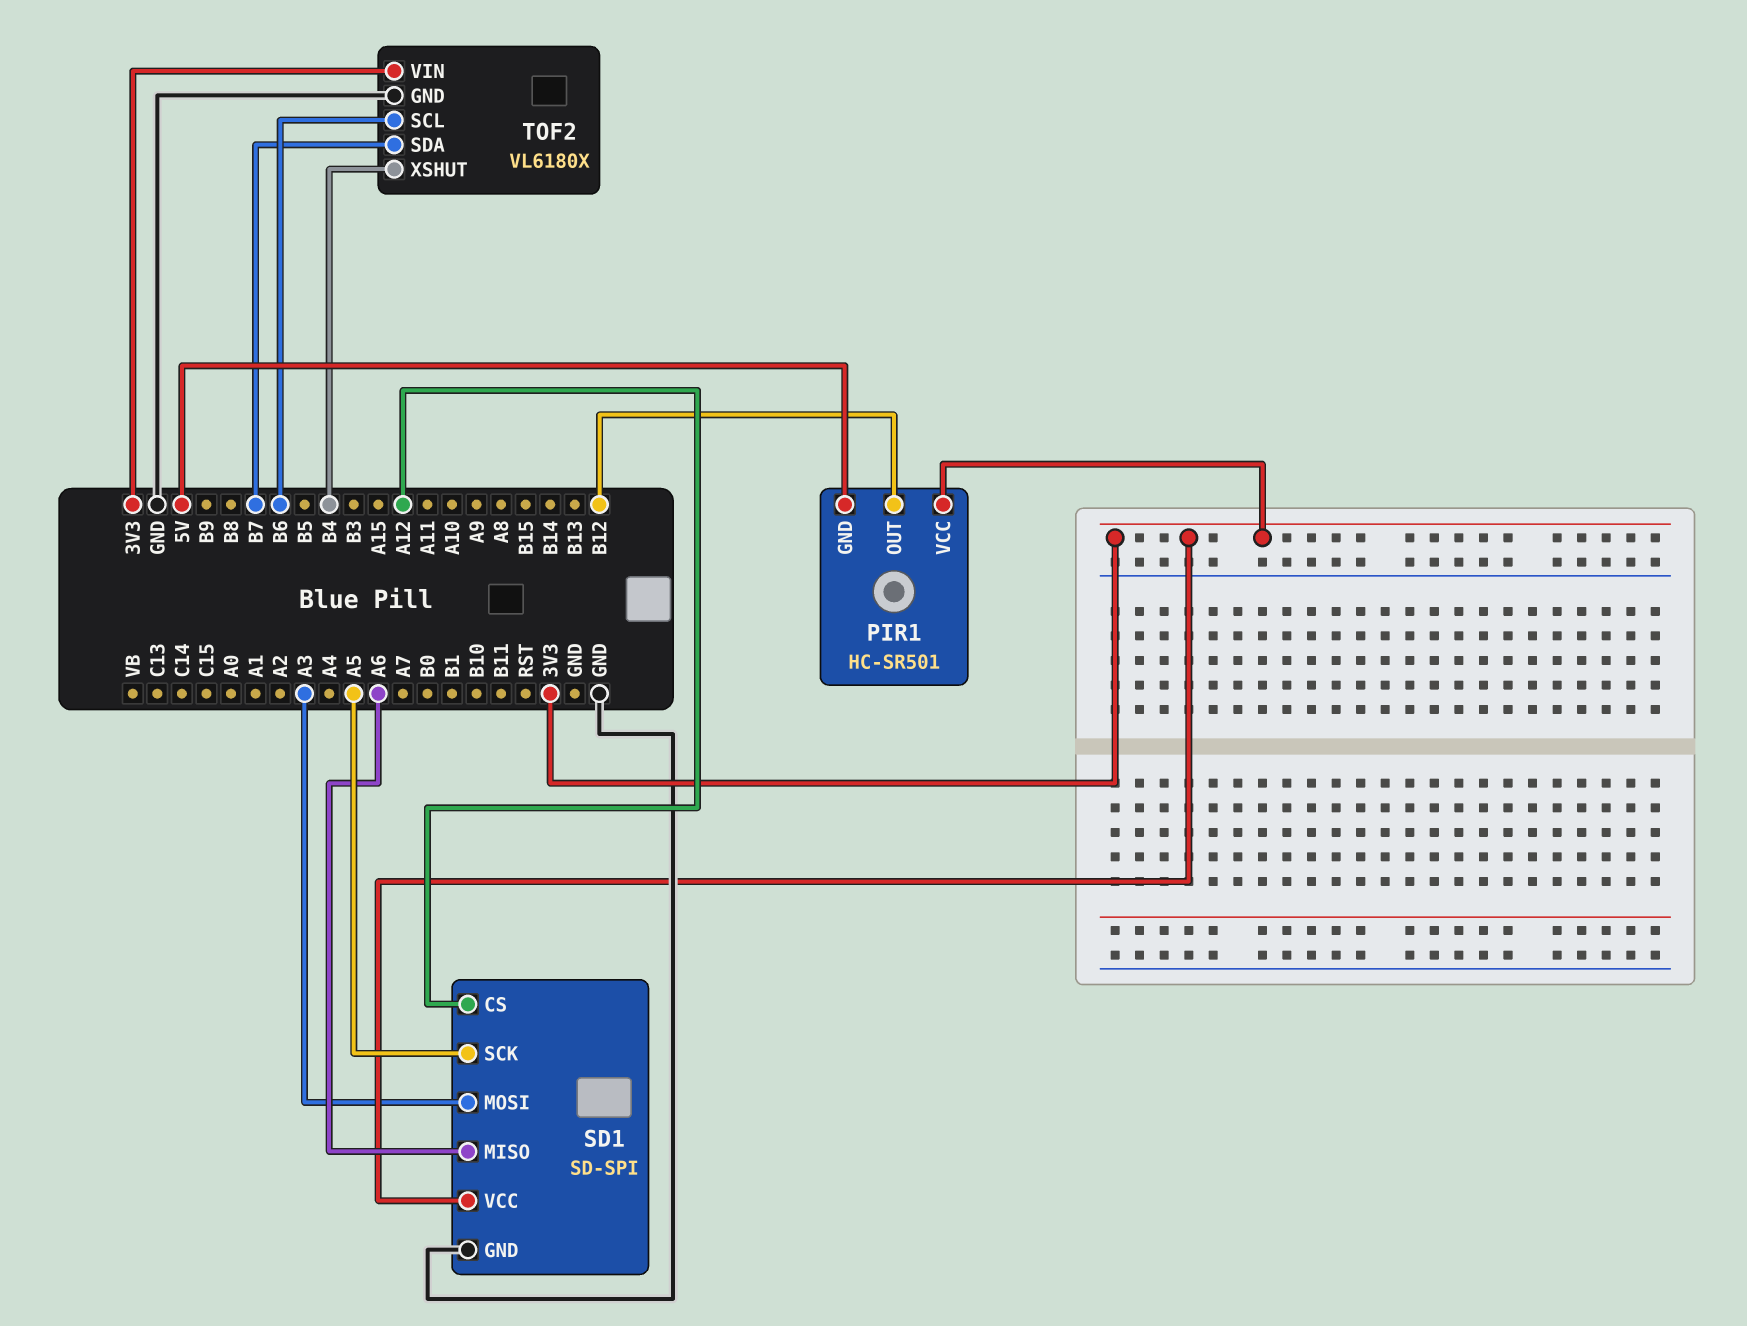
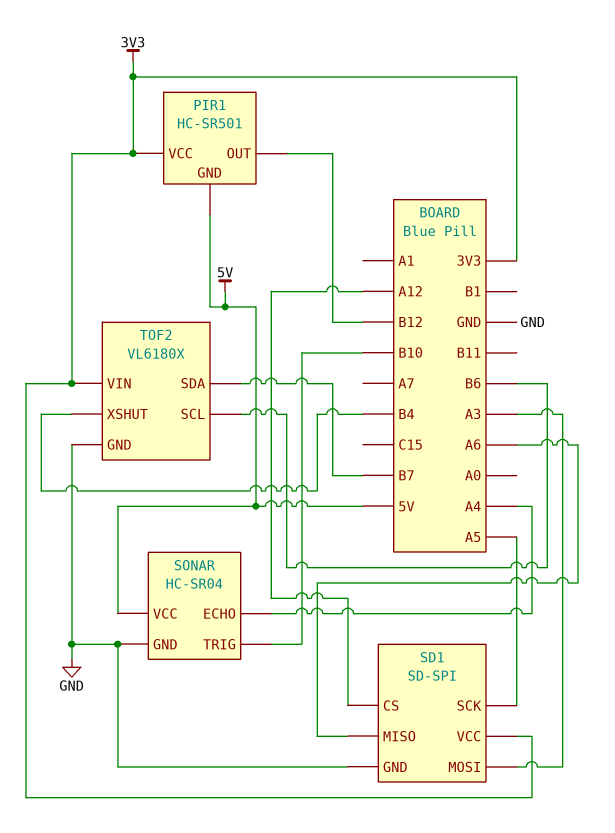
SONAR: none -> HC-SR04
SONAR pin ECHO: none -> A4
SONAR pin GND: none -> GND
SONAR pin TRIG: none -> B10
SONAR pin VCC: none -> 5V

